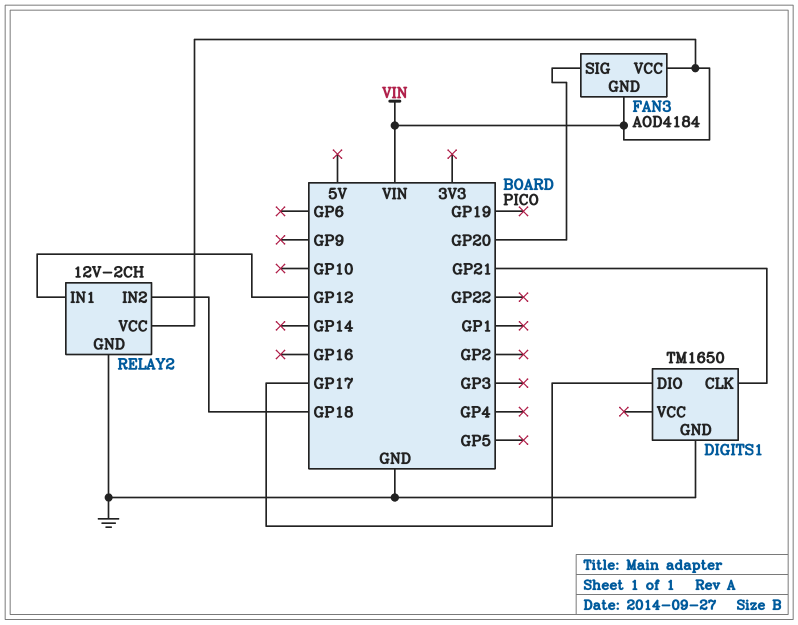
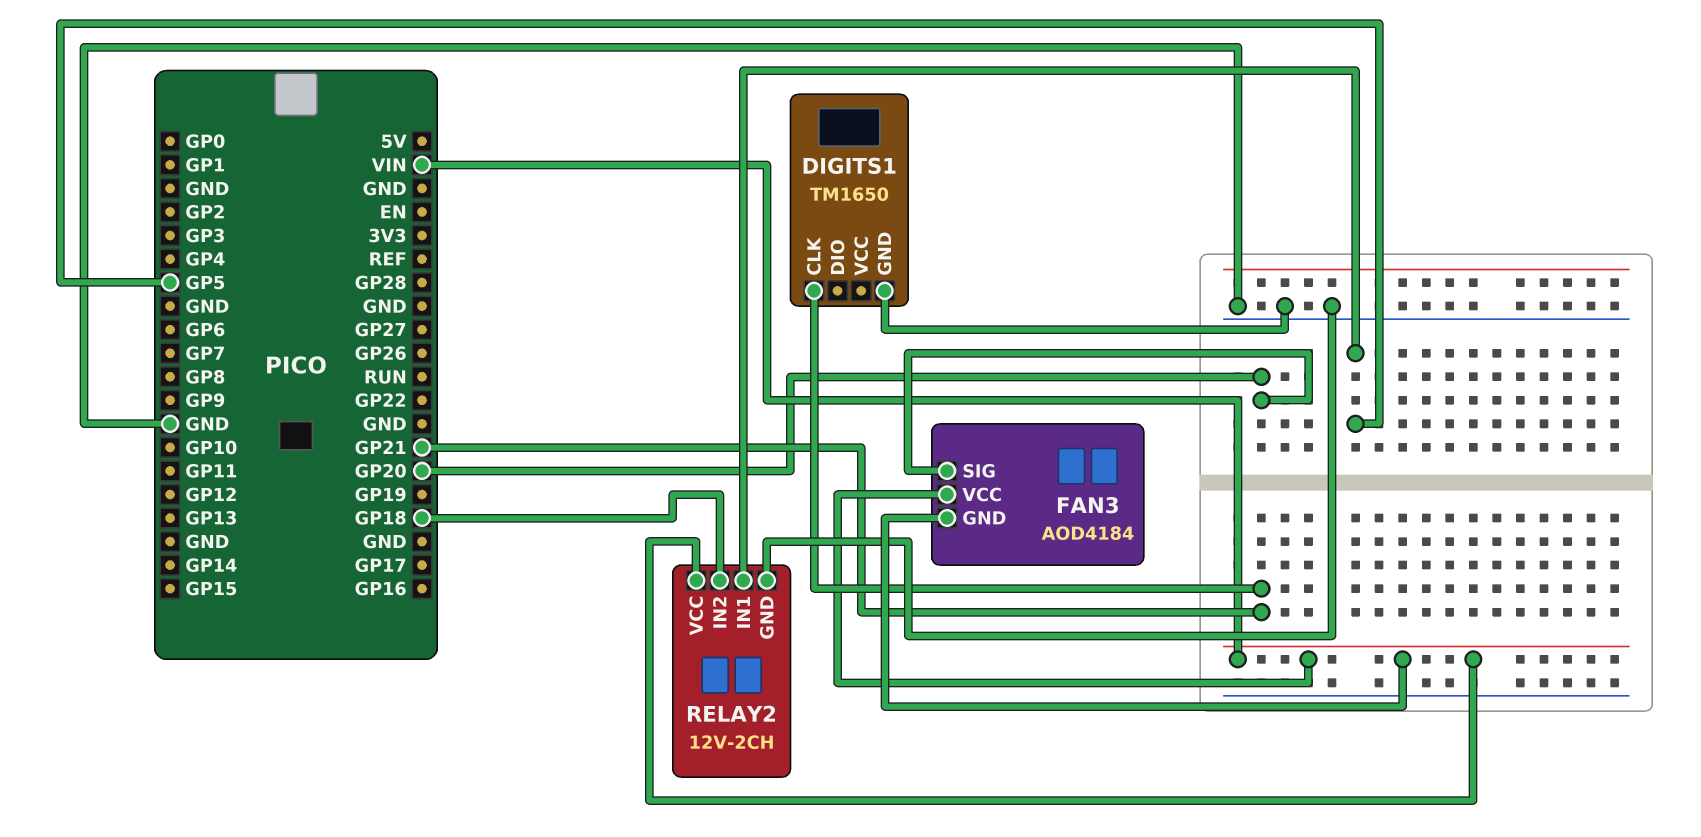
DIGITS1 pin DIO: GP17 -> none
RELAY2 pin IN1: GP12 -> GP5

